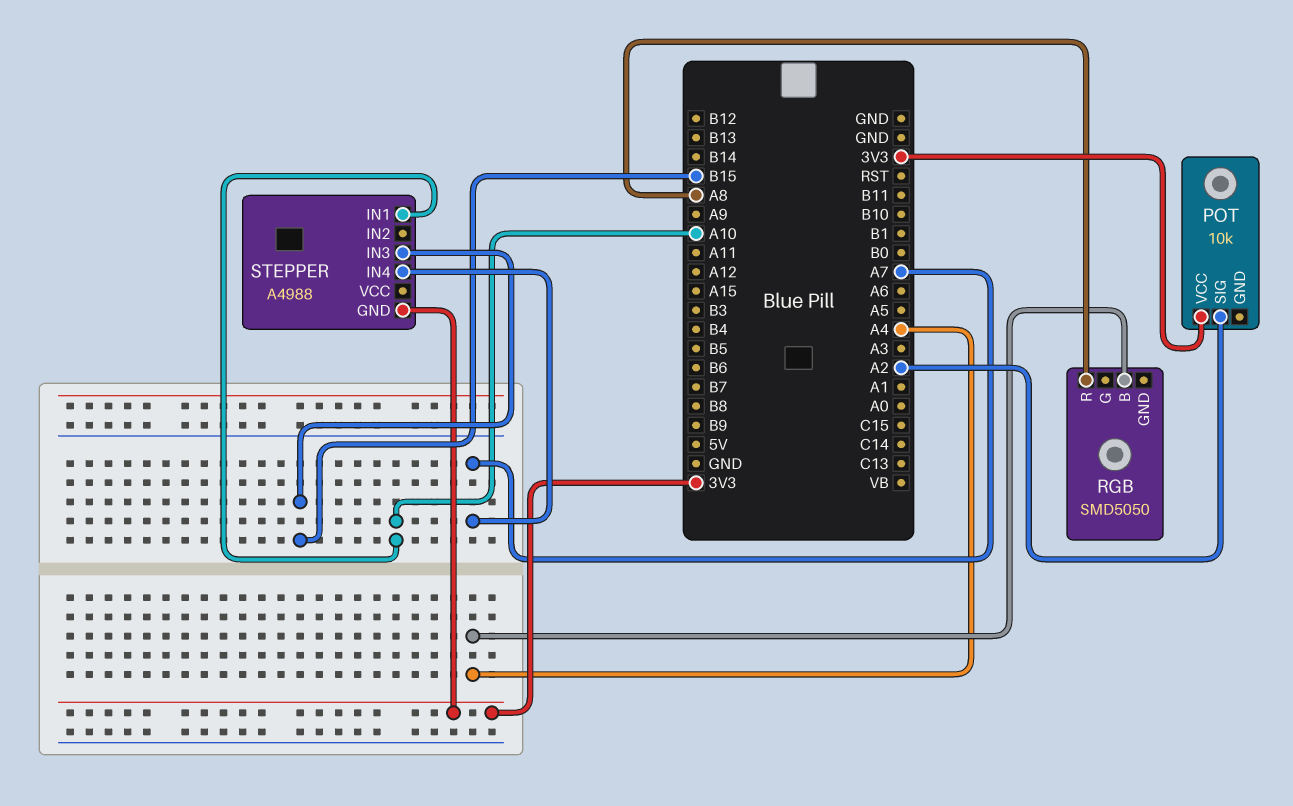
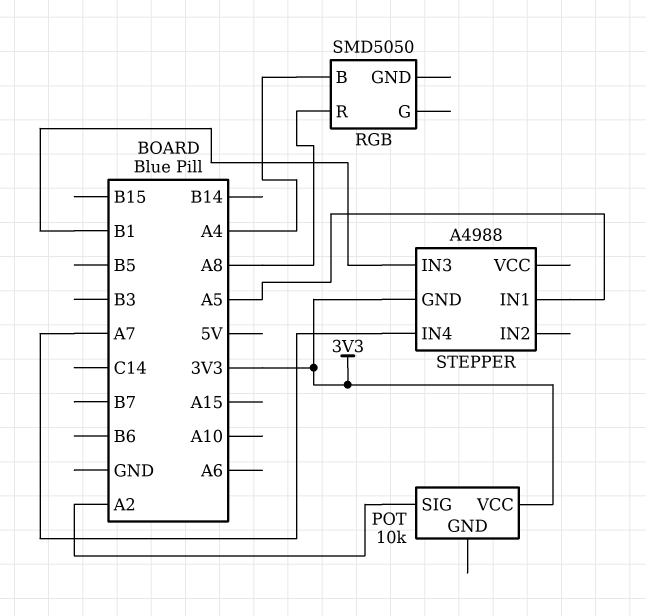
STEPPER pin IN1: A10 -> A5
STEPPER pin IN3: B15 -> B1

